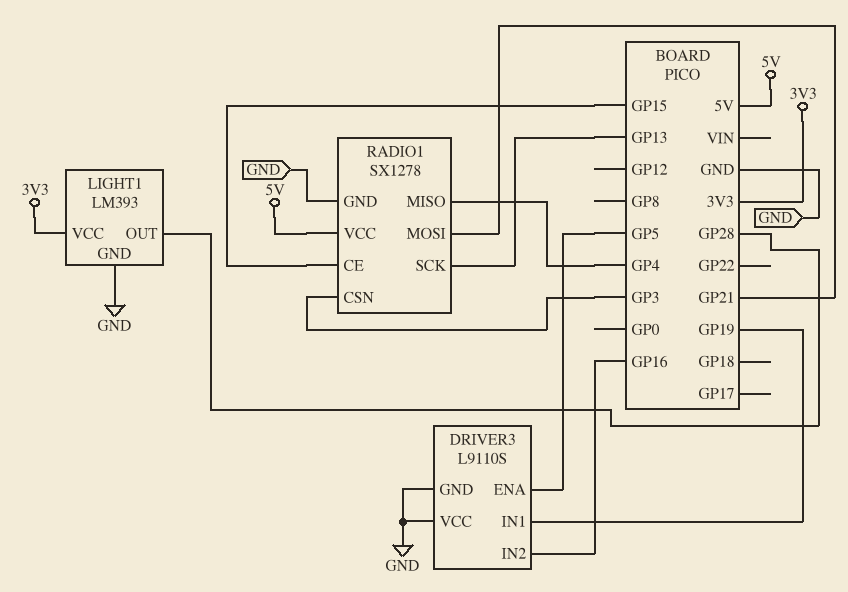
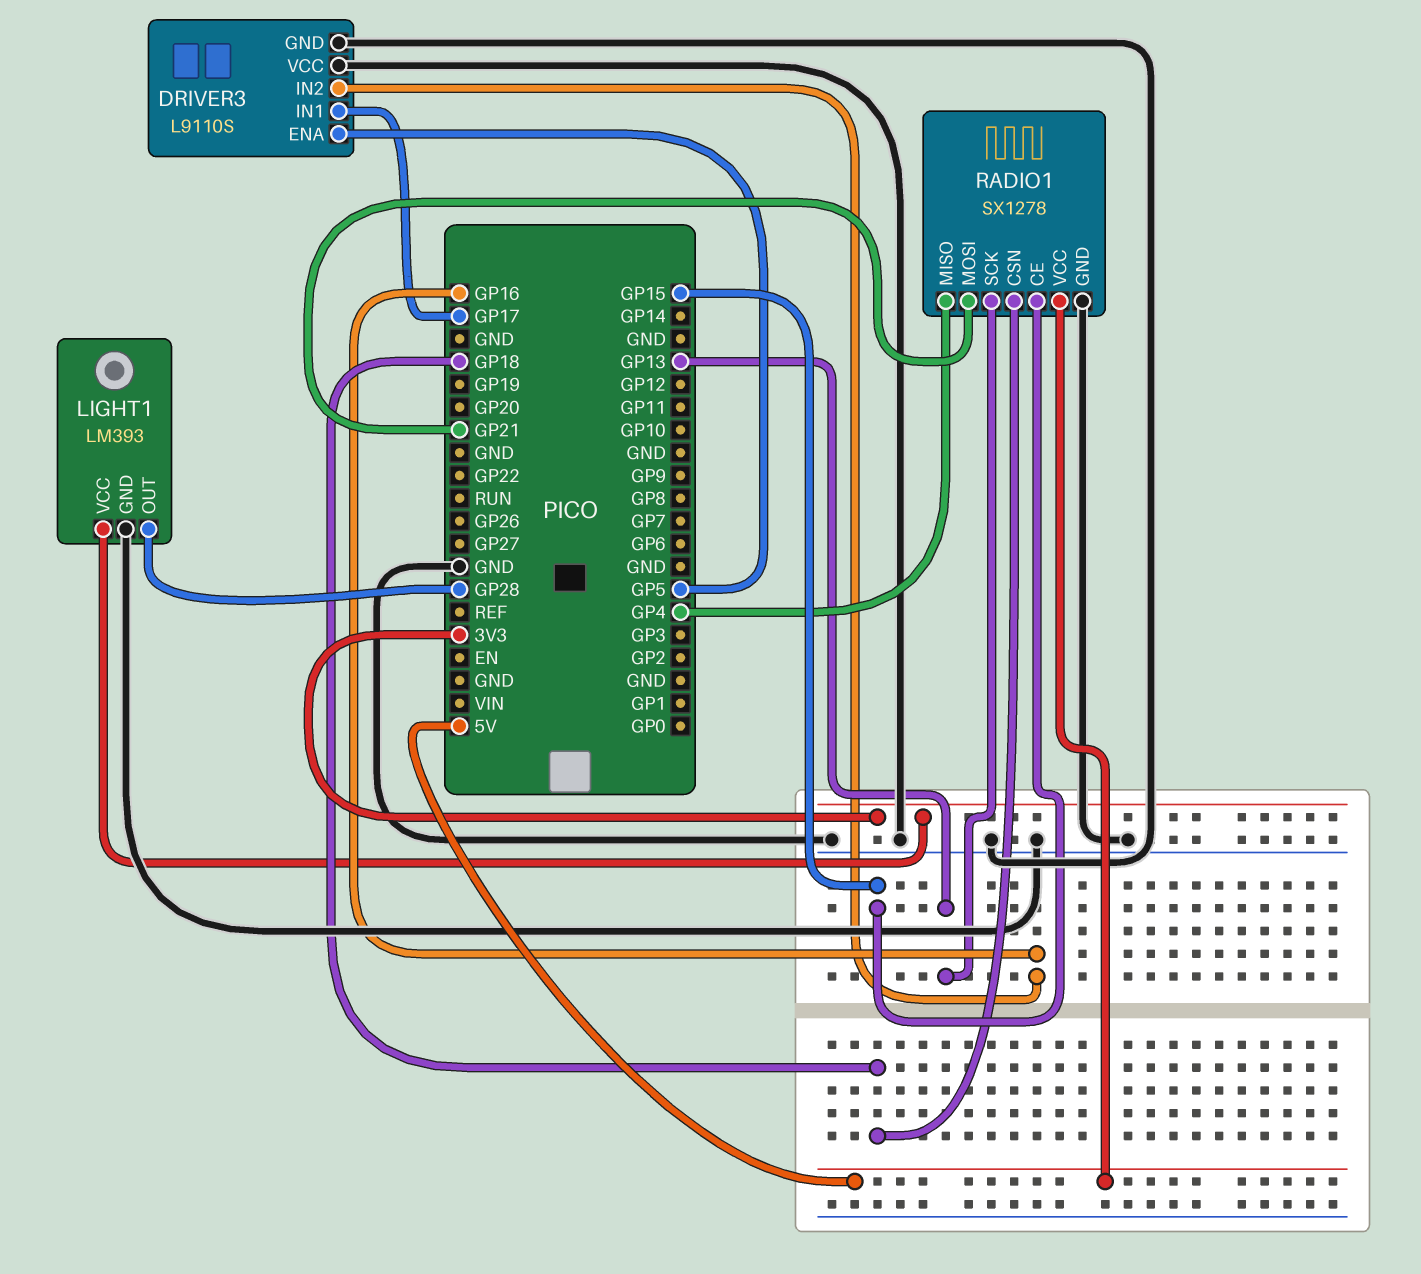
DRIVER3 pin IN1: GP19 -> GP17
RADIO1 pin CSN: GP3 -> GP18

